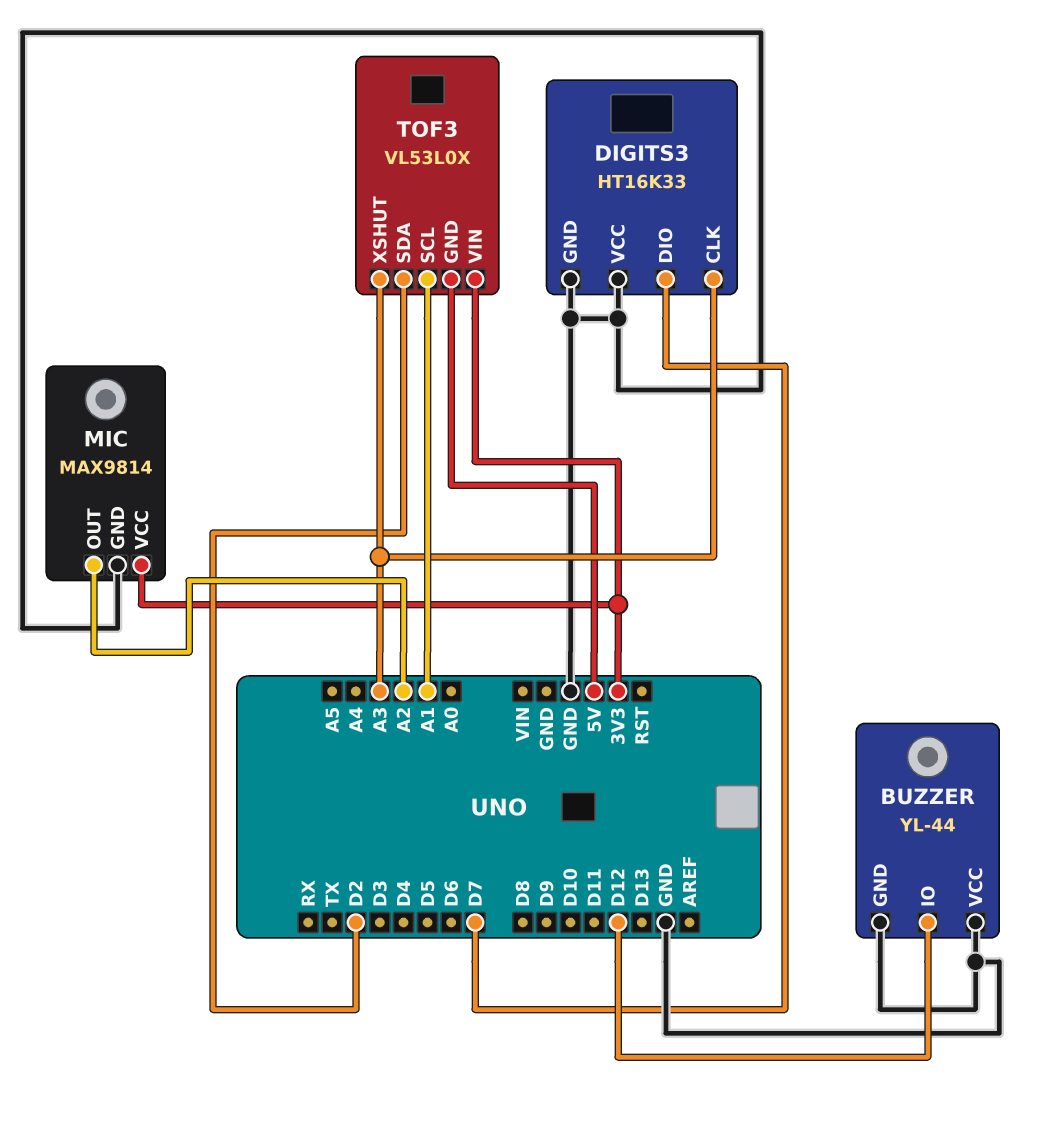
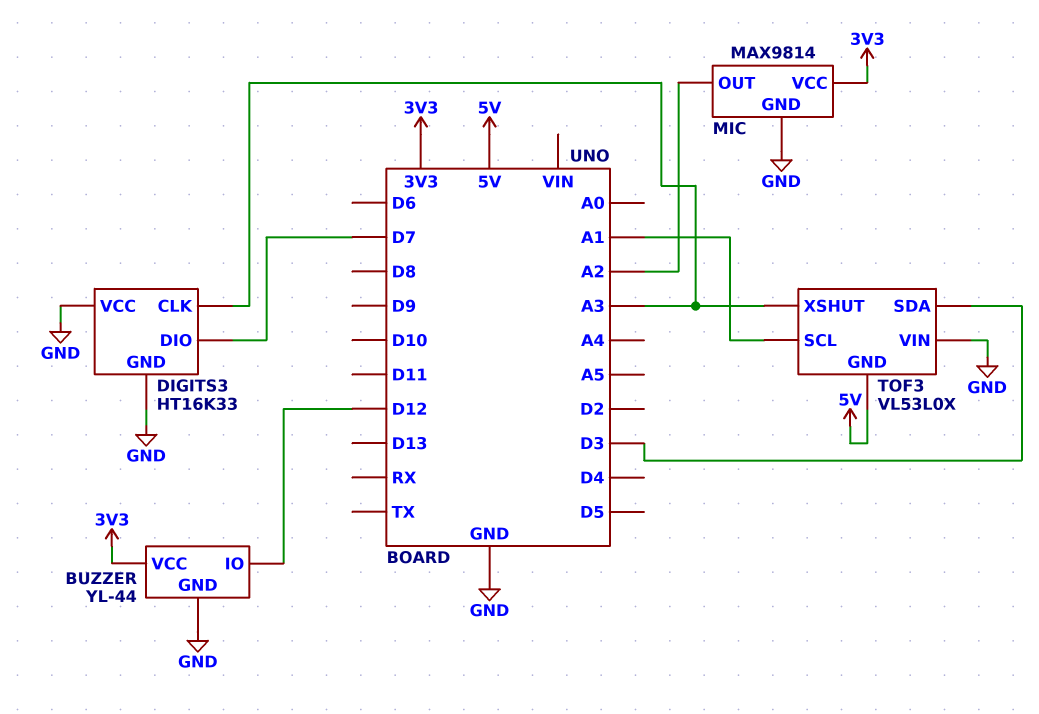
BUZZER pin VCC: GND -> 3V3
TOF3 pin SDA: D2 -> D3
TOF3 pin VIN: 3V3 -> GND

